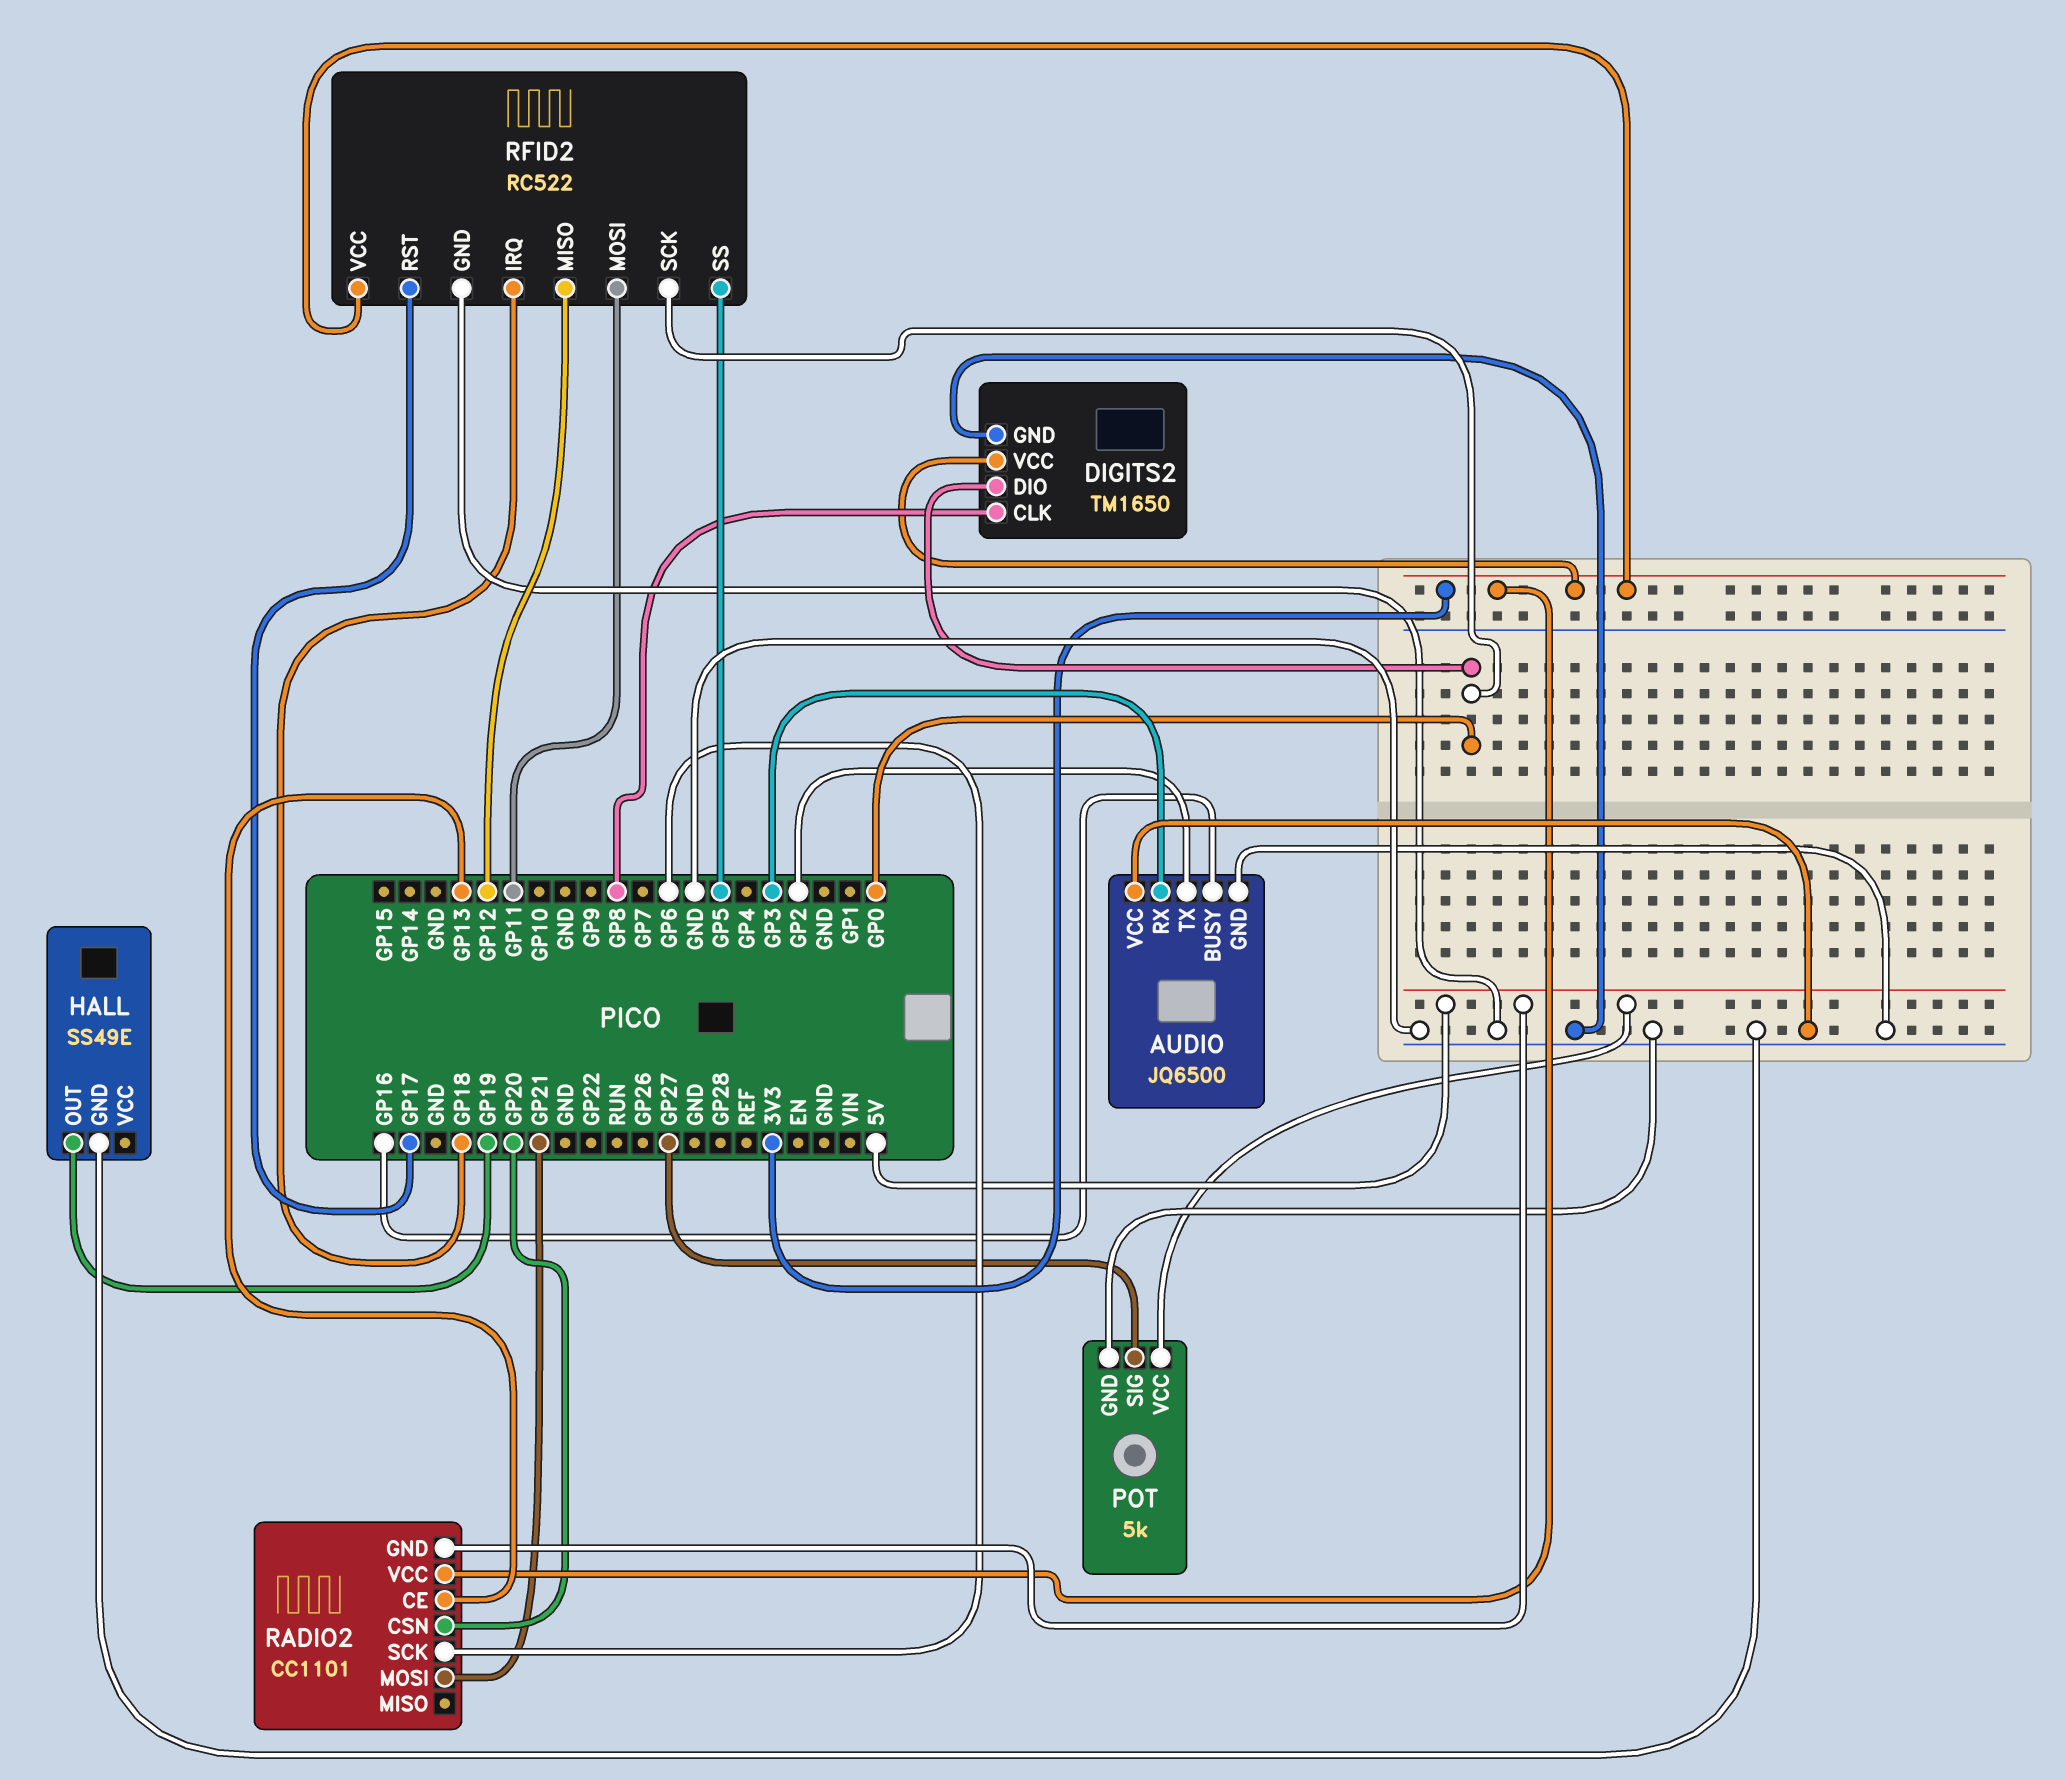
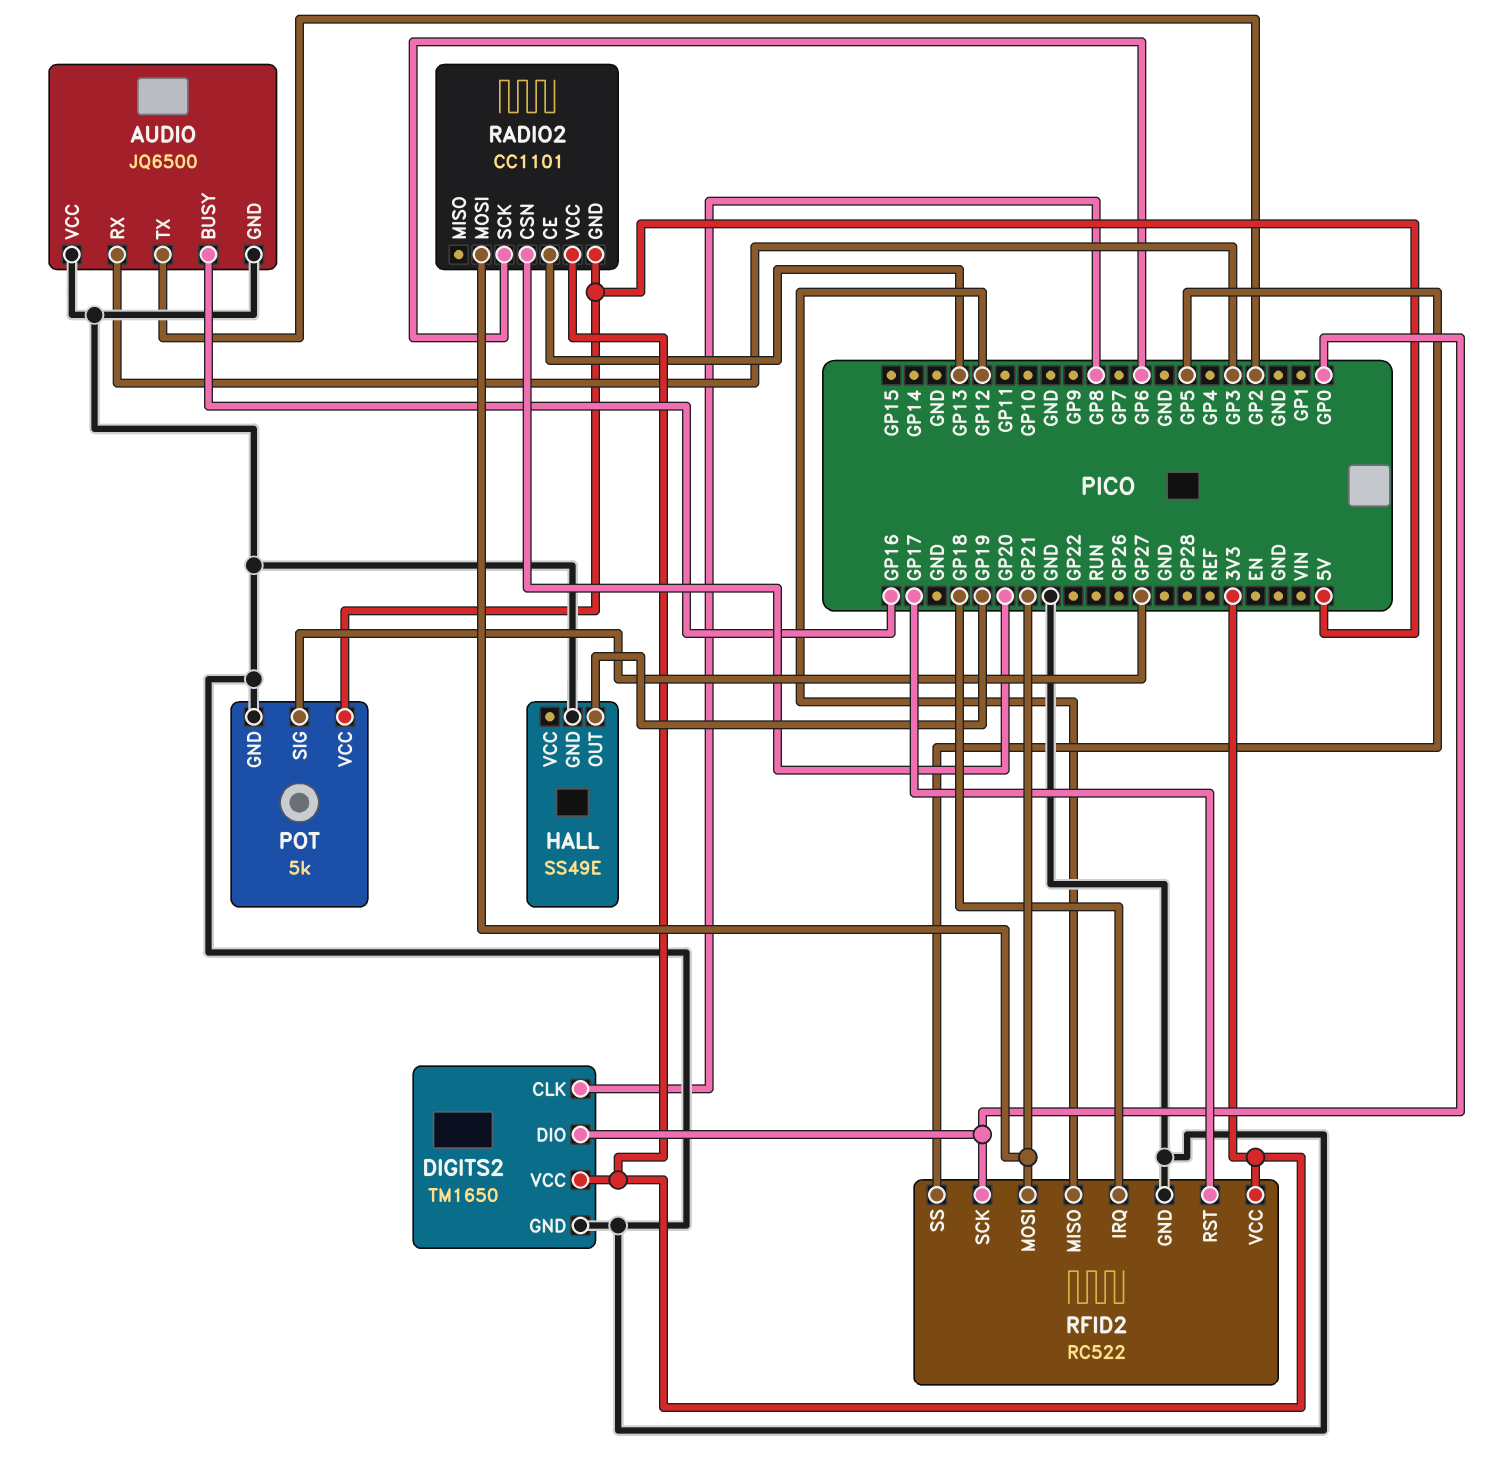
RFID2 pin MOSI: GP11 -> GP21

